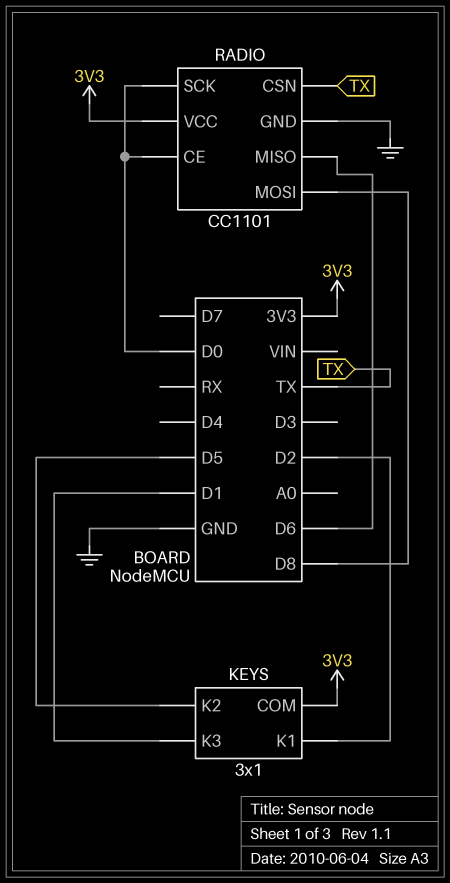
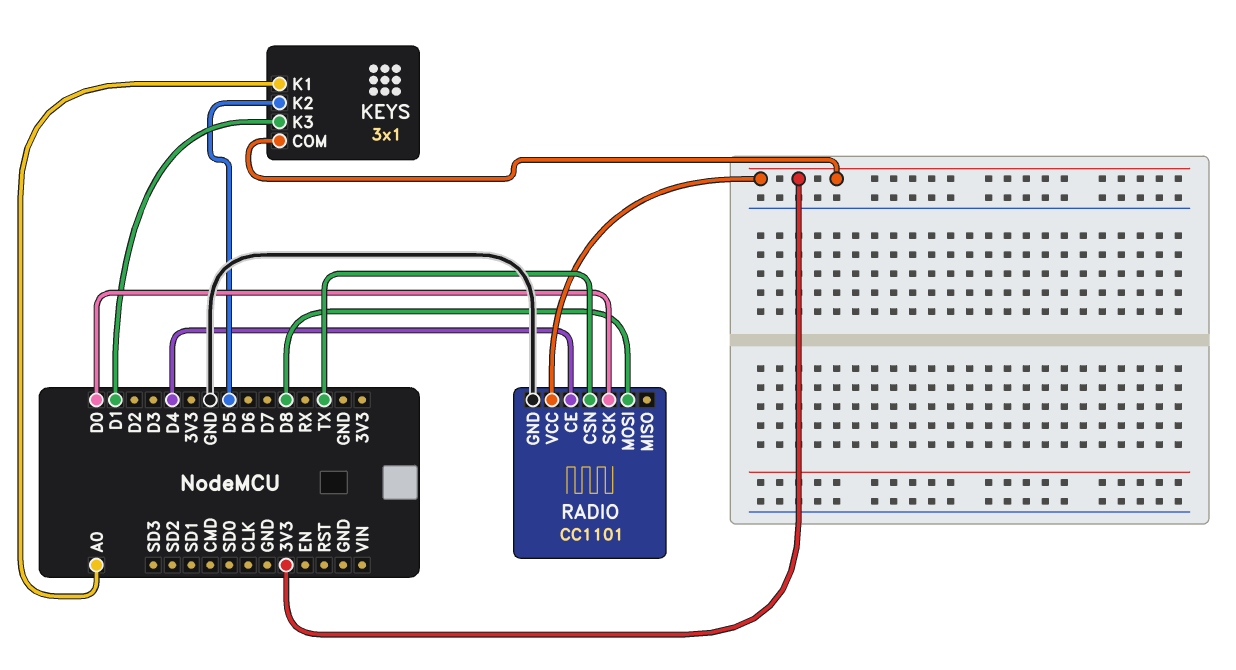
KEYS pin K1: D2 -> A0
RADIO pin CE: D0 -> D4
RADIO pin MISO: D6 -> none

